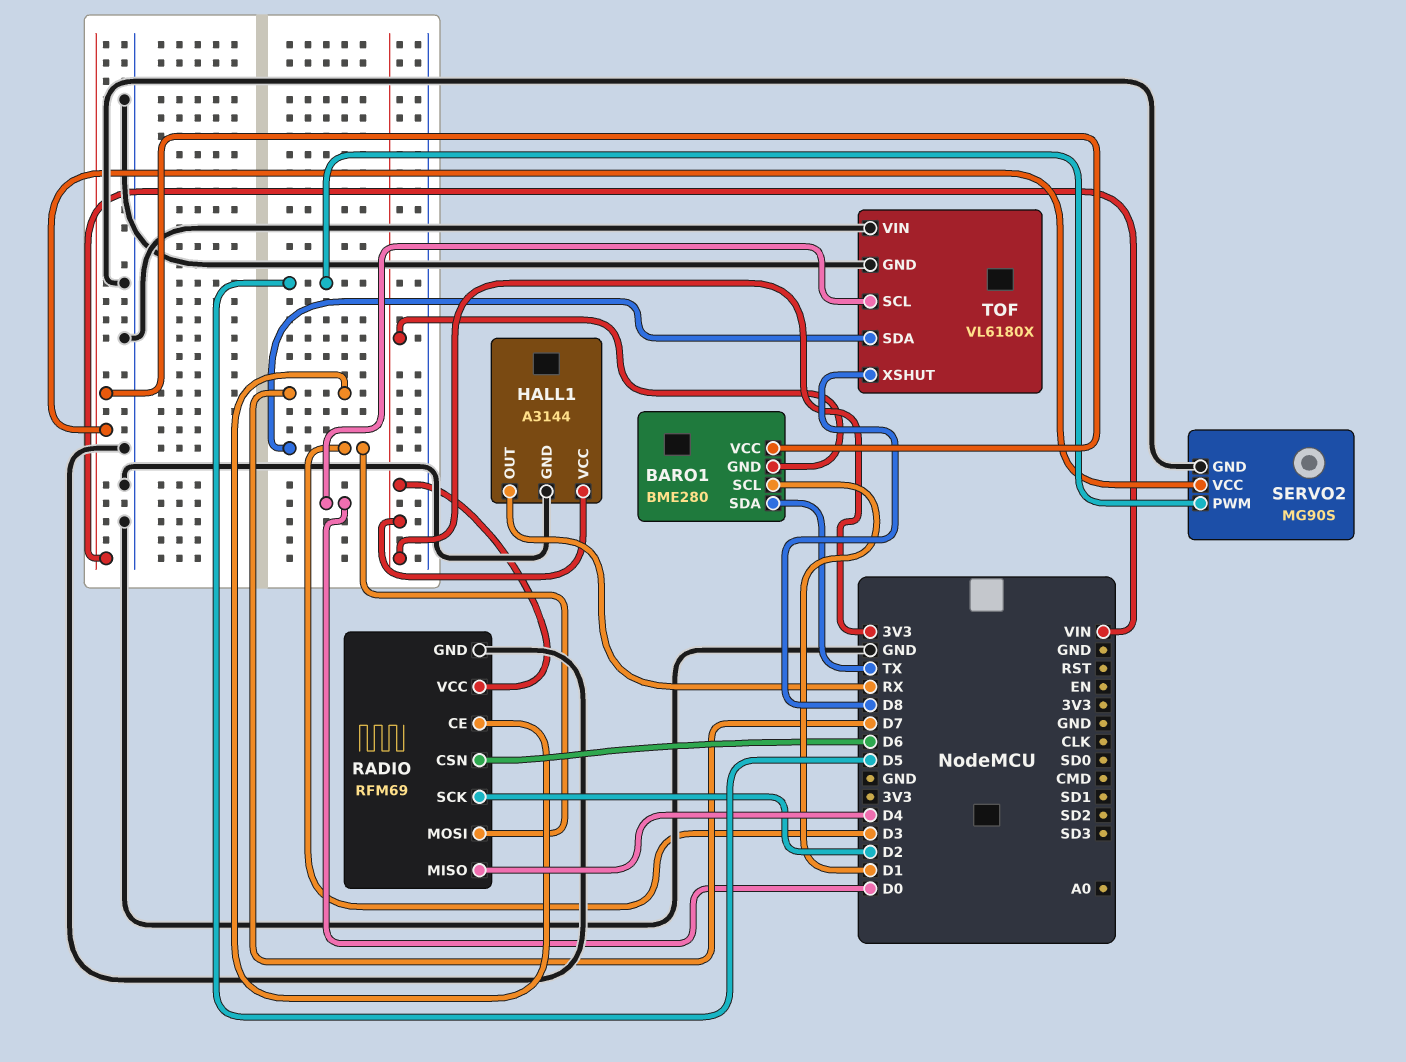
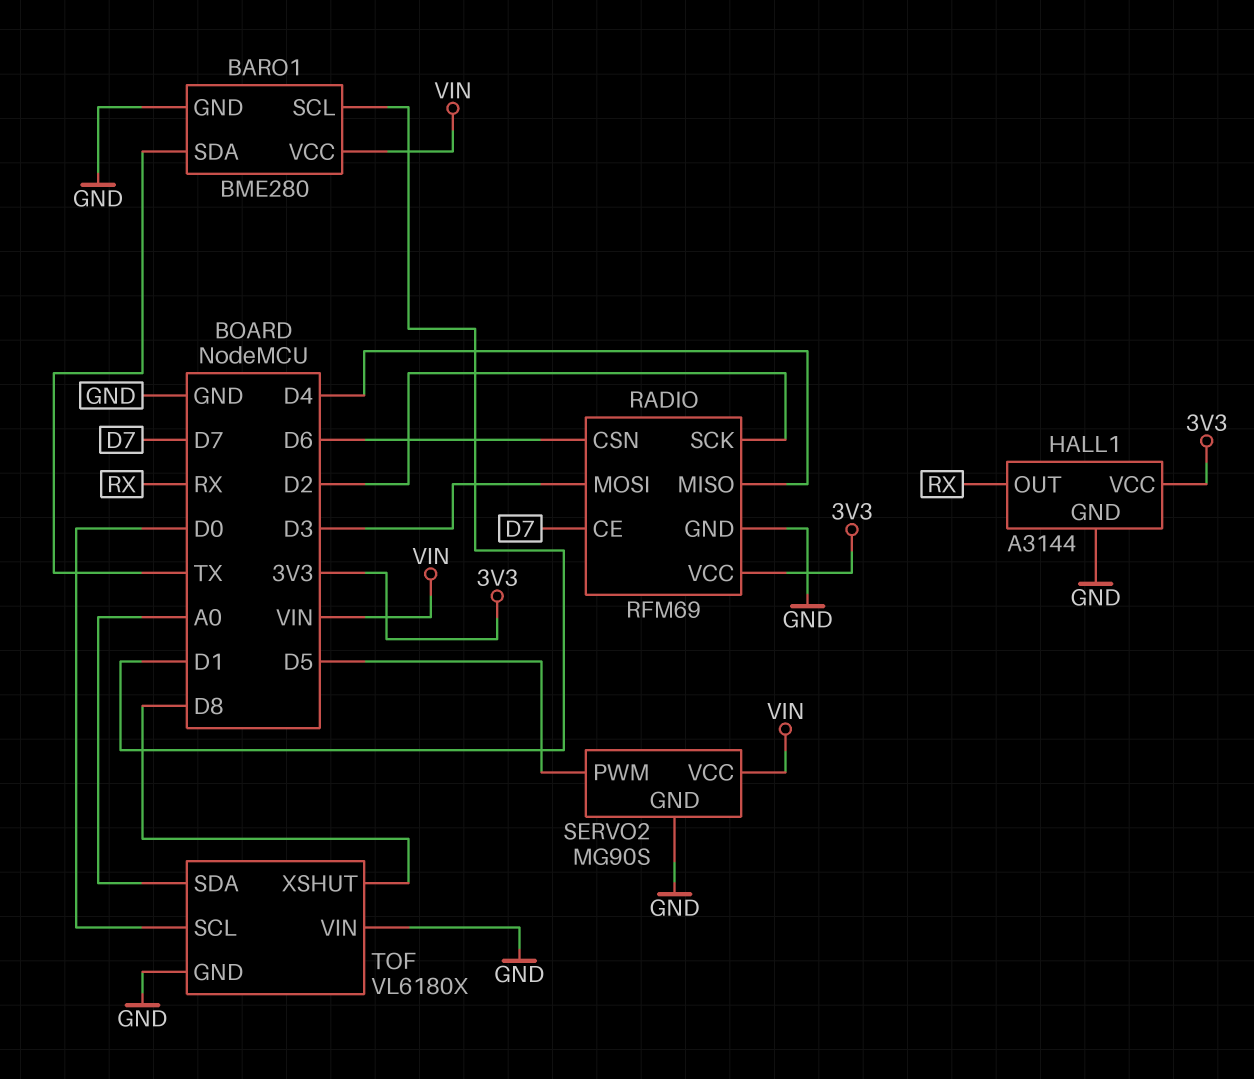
BARO1 pin GND: 3V3 -> GND
TOF pin SDA: D3 -> A0

